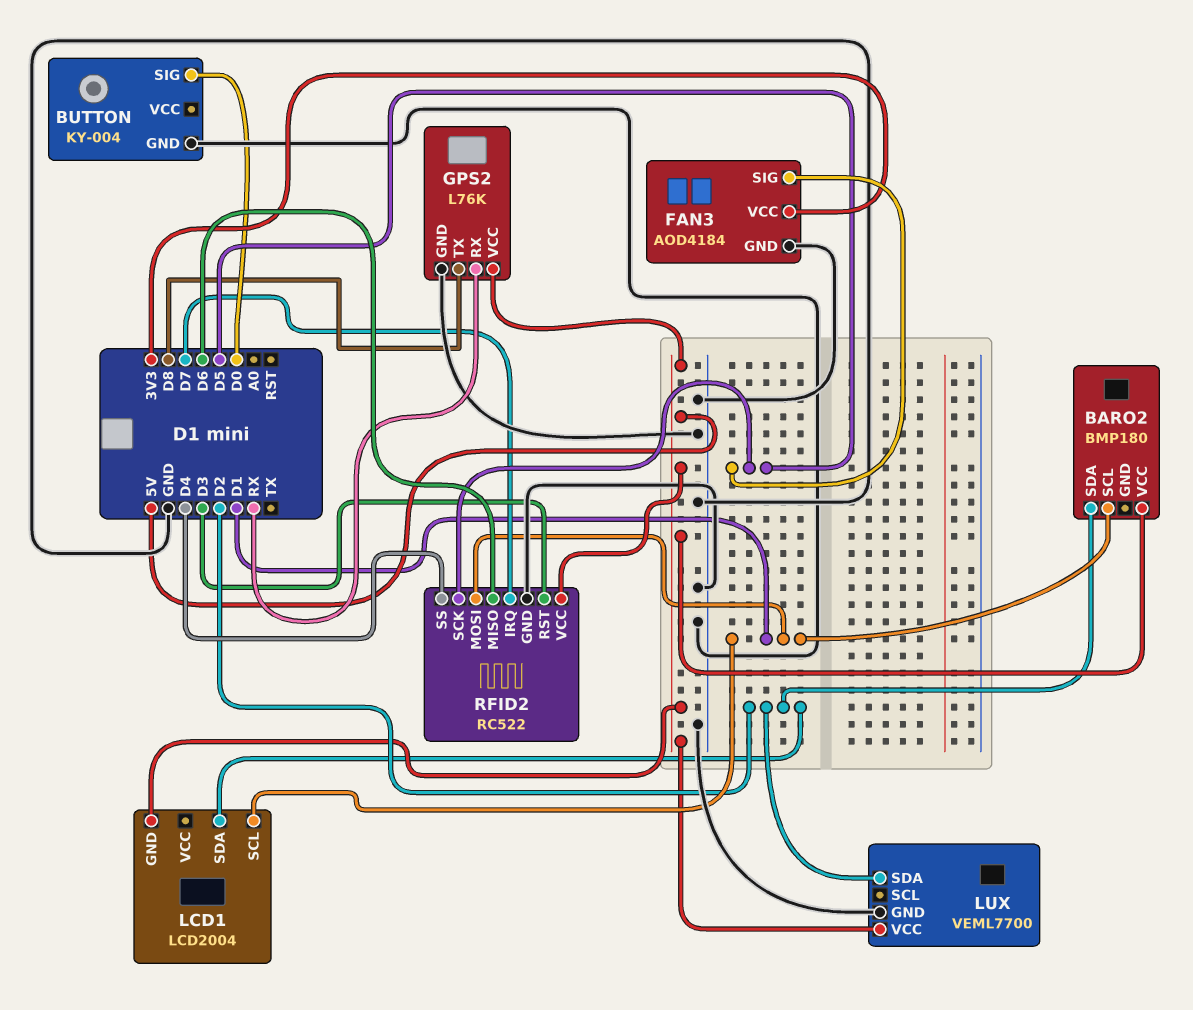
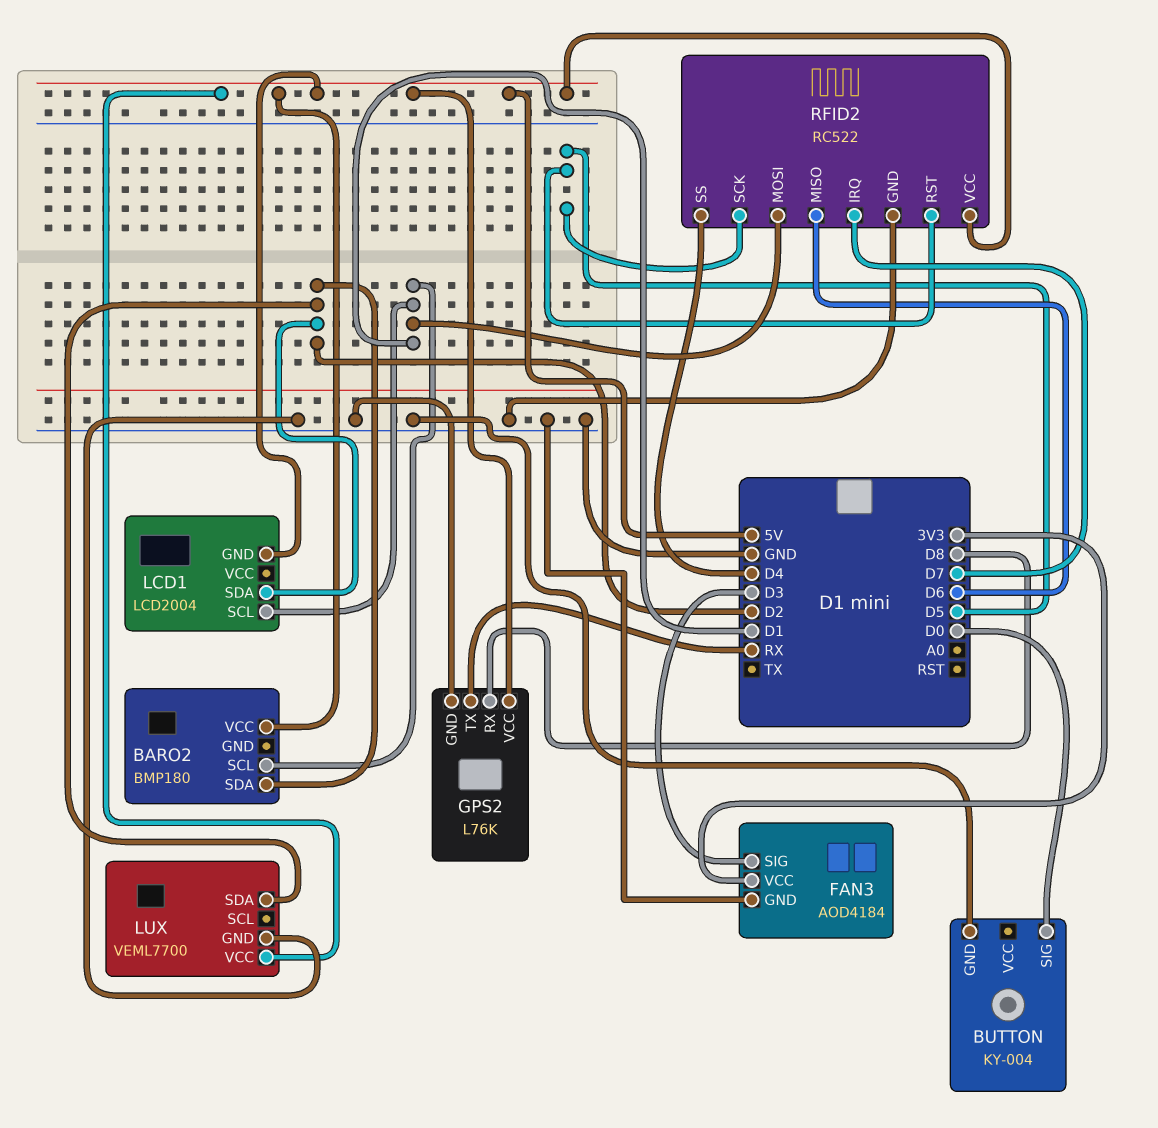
FAN3 pin SIG: D5 -> D3
GPS2 pin RX: RX -> D8
GPS2 pin TX: D8 -> RX
RFID2 pin RST: D3 -> D5

